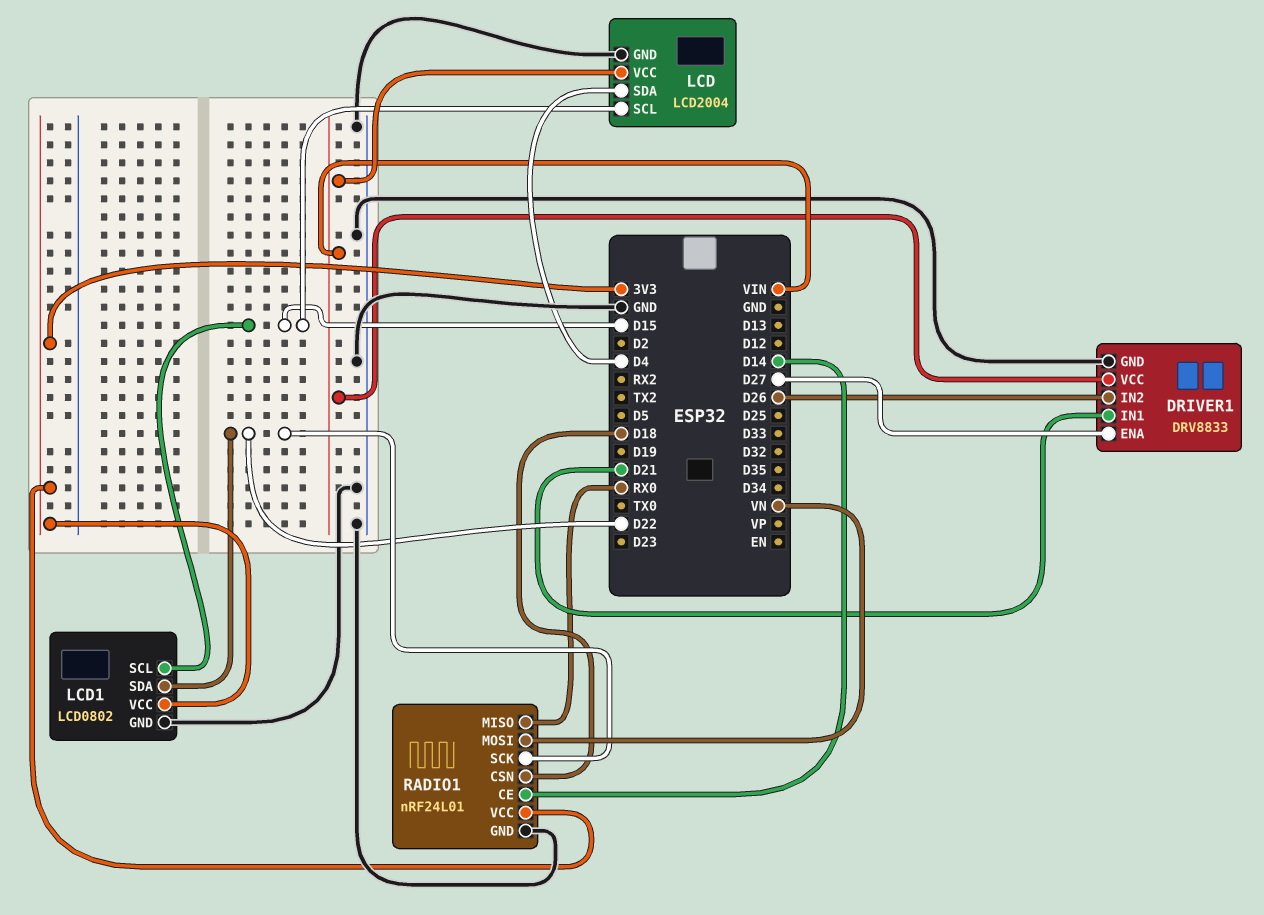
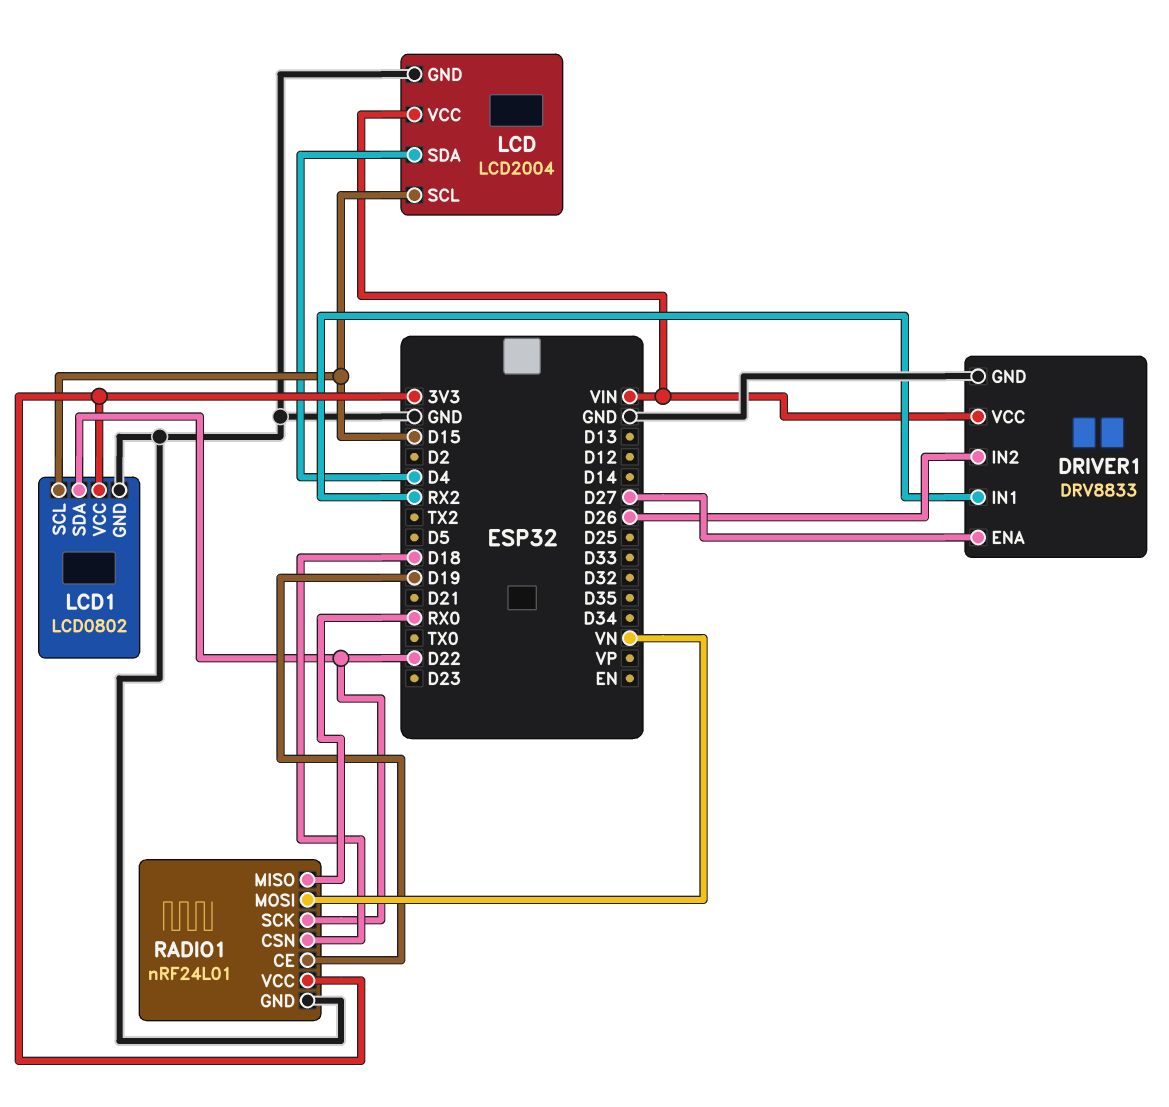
DRIVER1 pin IN1: D21 -> RX2
RADIO1 pin CE: D14 -> D19

